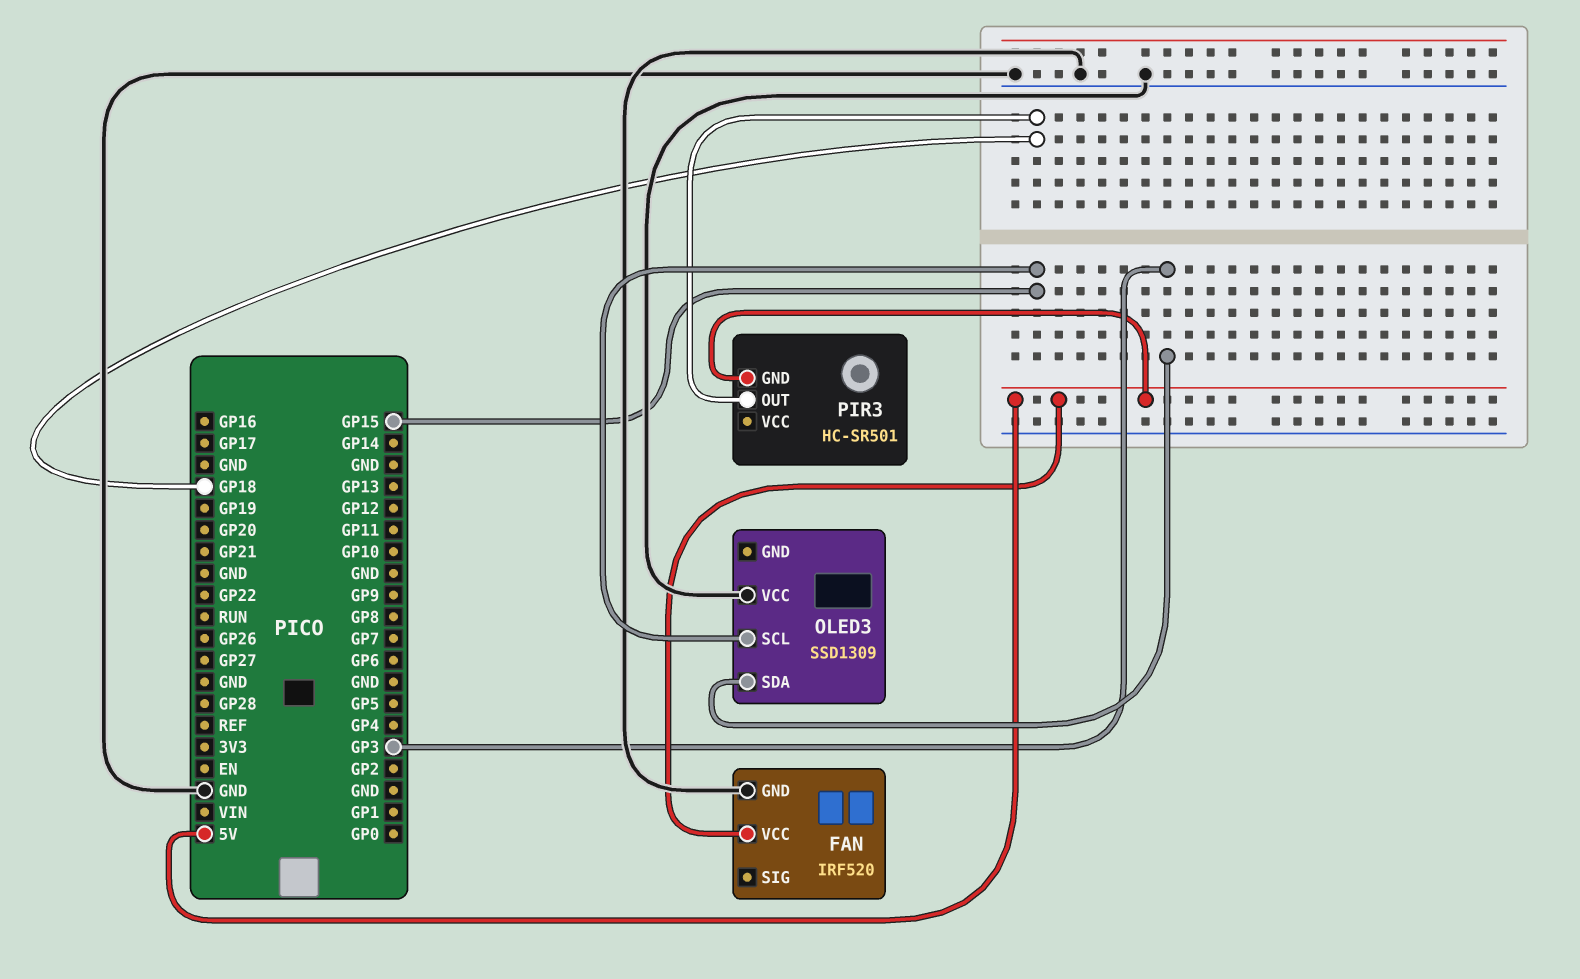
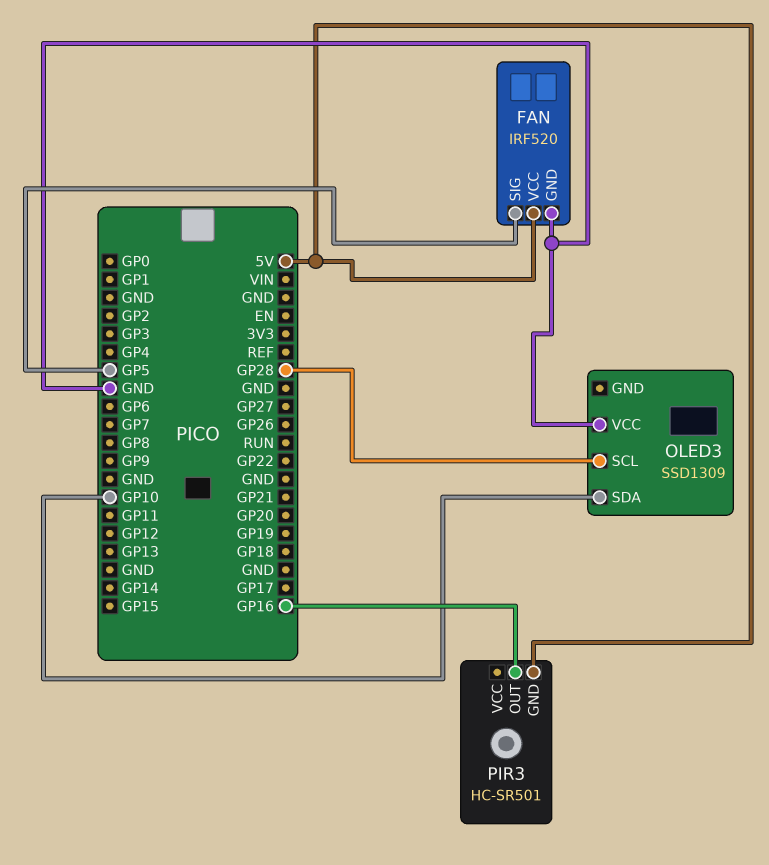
FAN pin SIG: none -> GP5
OLED3 pin SCL: GP15 -> GP28
OLED3 pin SDA: GP3 -> GP10
PIR3 pin OUT: GP18 -> GP16

